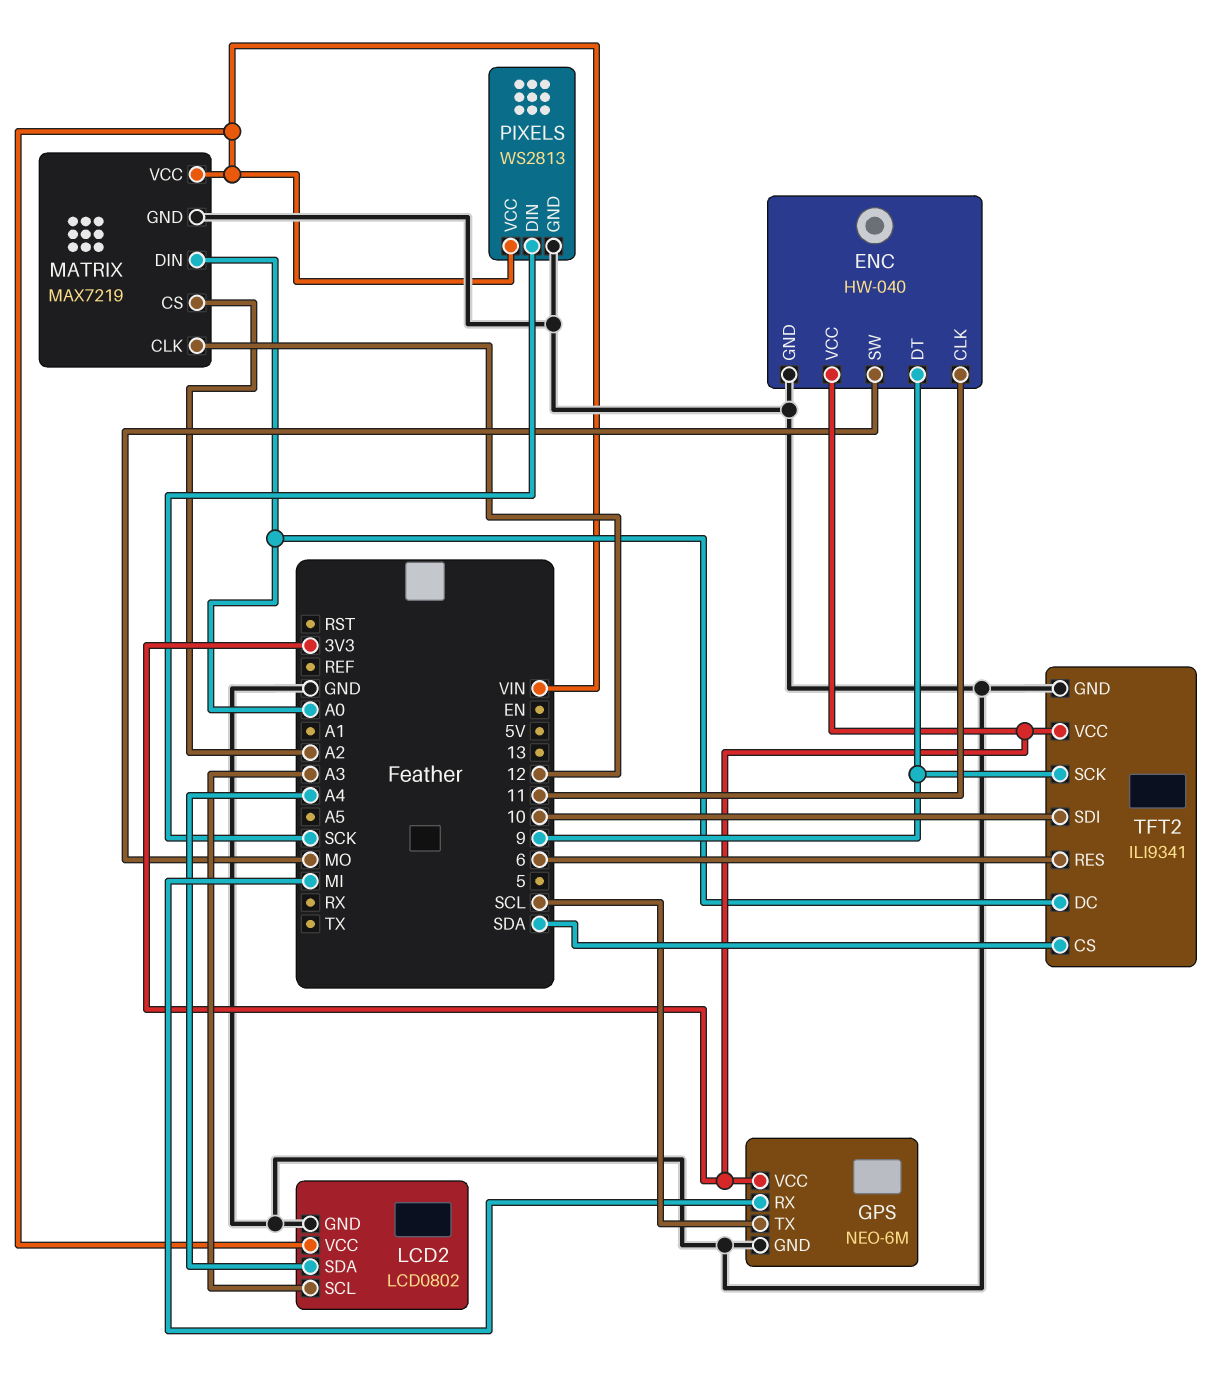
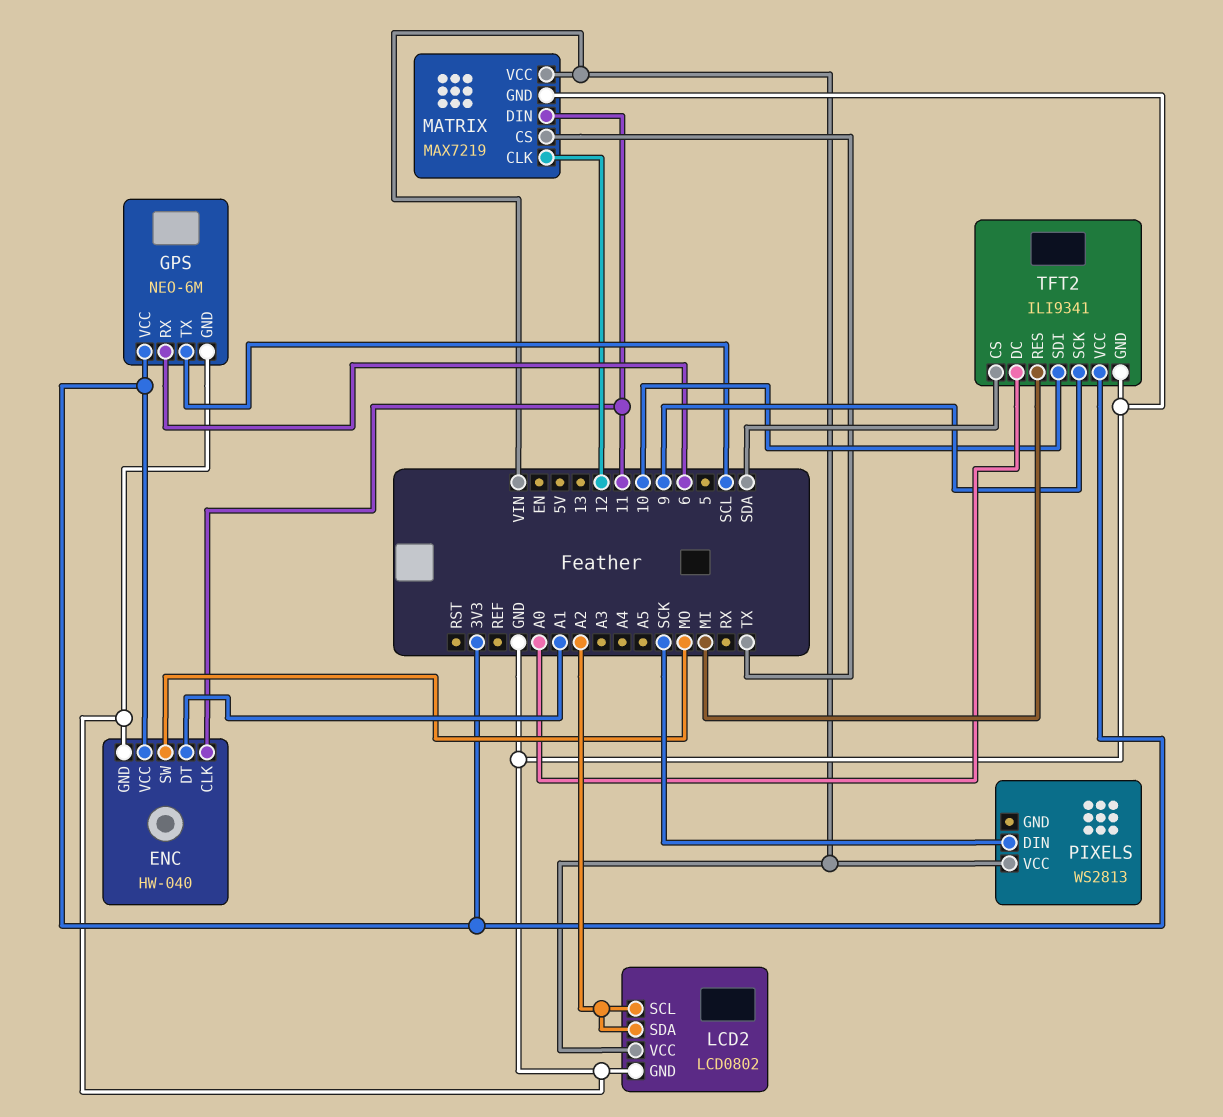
ENC pin DT: 9 -> A1
GPS pin RX: MI -> 6
LCD2 pin SCL: A3 -> A2
LCD2 pin SDA: A4 -> A2
MATRIX pin CS: A2 -> TX
MATRIX pin DIN: A0 -> 11
PIXELS pin GND: GND -> none
TFT2 pin RES: 6 -> MI

